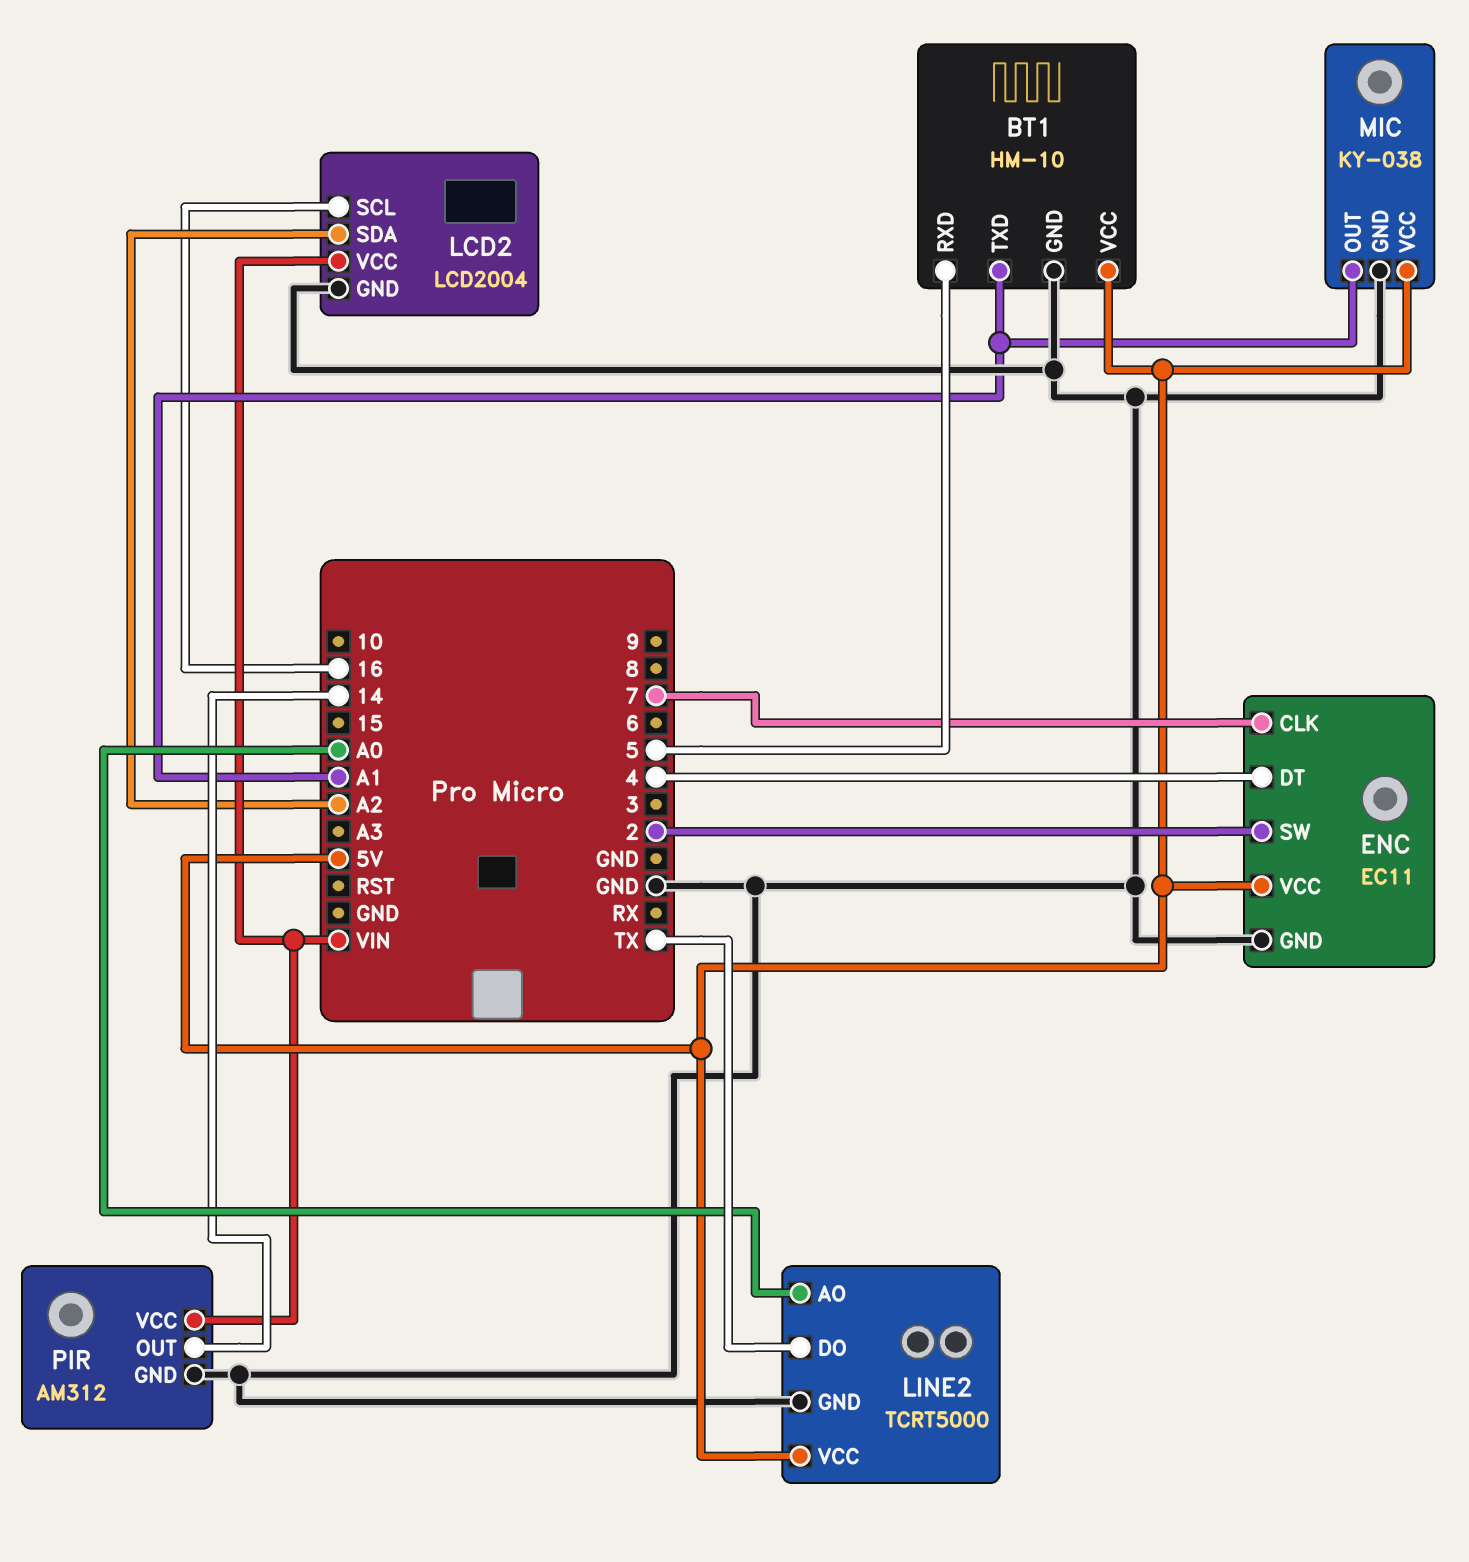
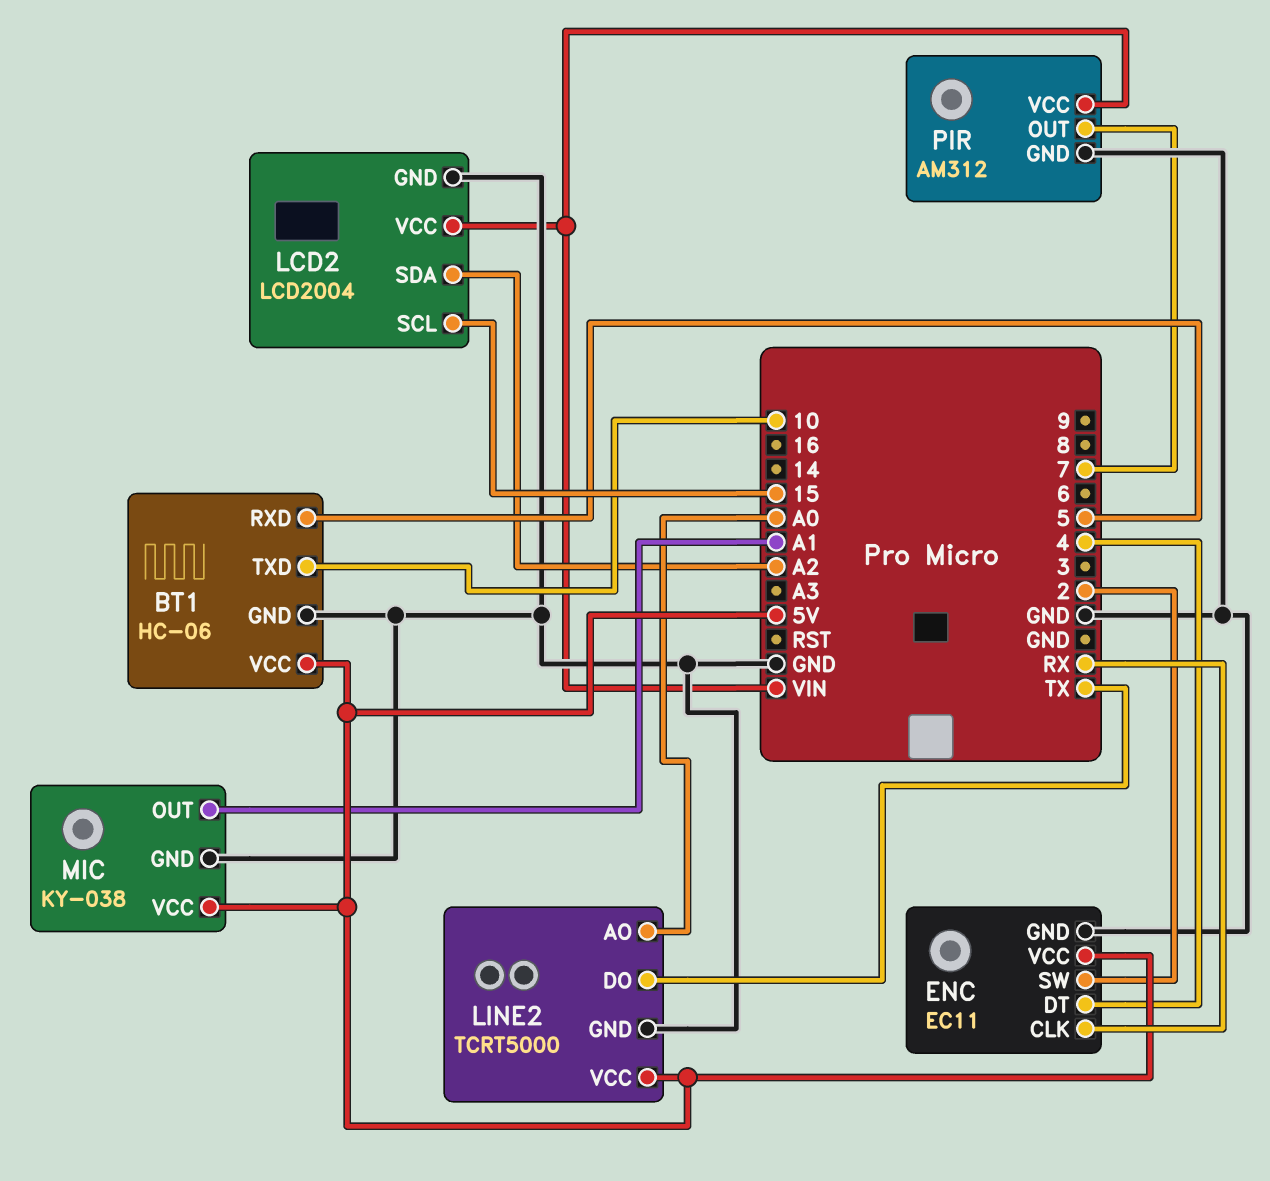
BT1: HM-10 -> HC-06
BT1 pin TXD: A1 -> 10
ENC pin CLK: 7 -> RX
LCD2 pin SCL: 16 -> 15
PIR pin OUT: 14 -> 7

